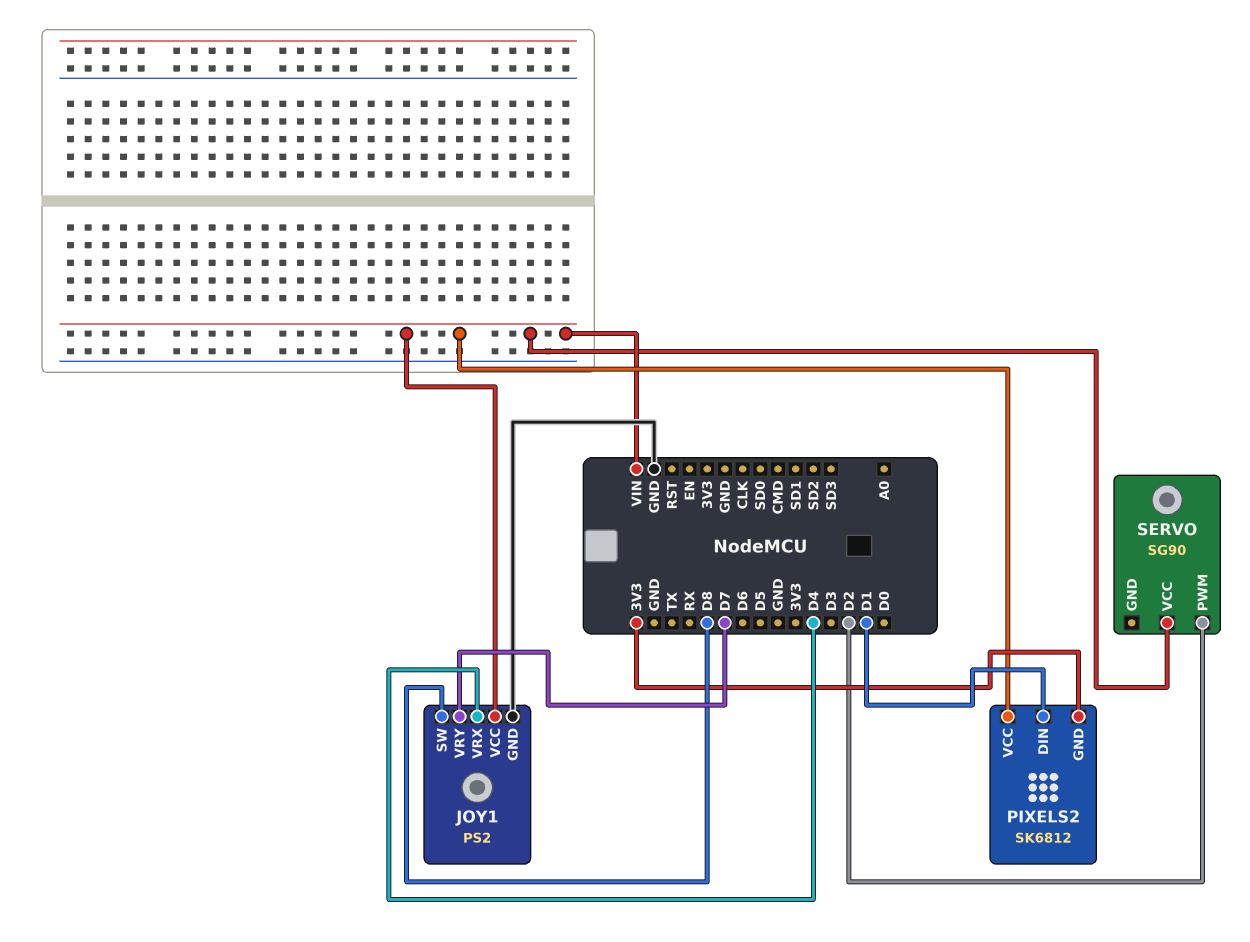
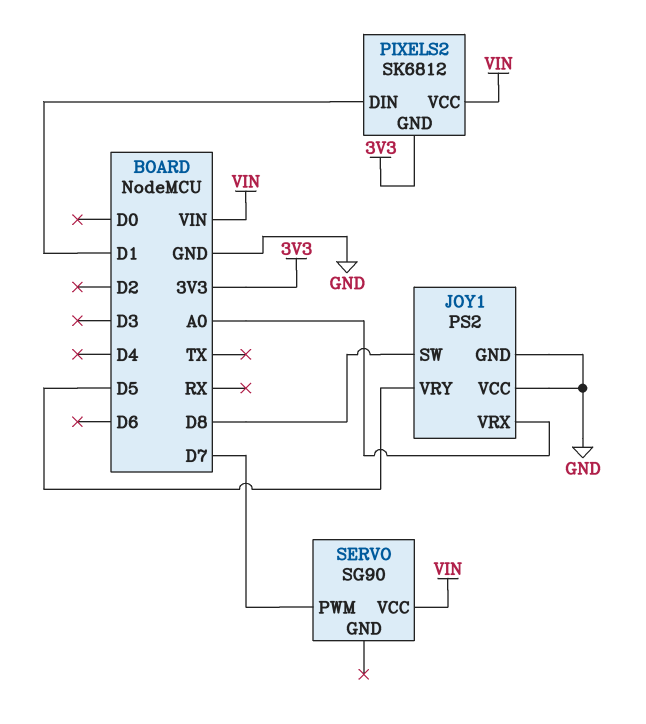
JOY1 pin VCC: VIN -> GND
JOY1 pin VRX: D4 -> A0
JOY1 pin VRY: D7 -> D5
SERVO pin PWM: D2 -> D7

